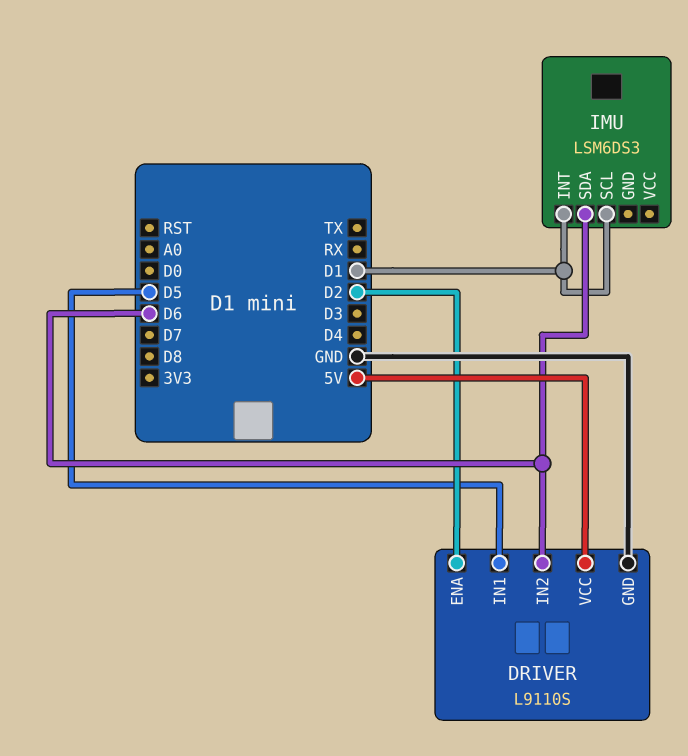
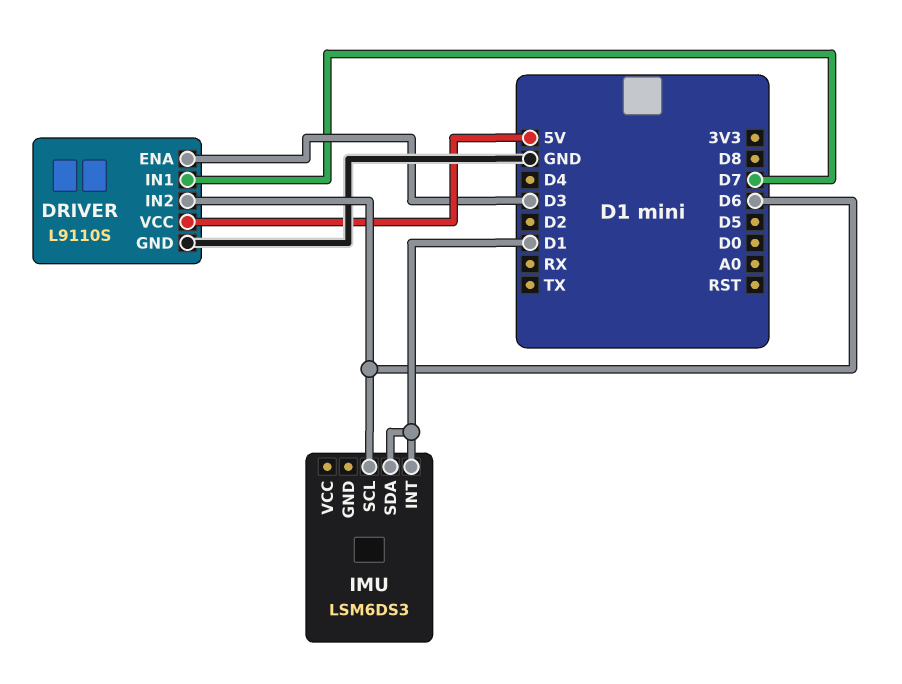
DRIVER pin ENA: D2 -> D3
DRIVER pin IN1: D5 -> D7
IMU pin SCL: D1 -> D6
IMU pin SDA: D6 -> D1

